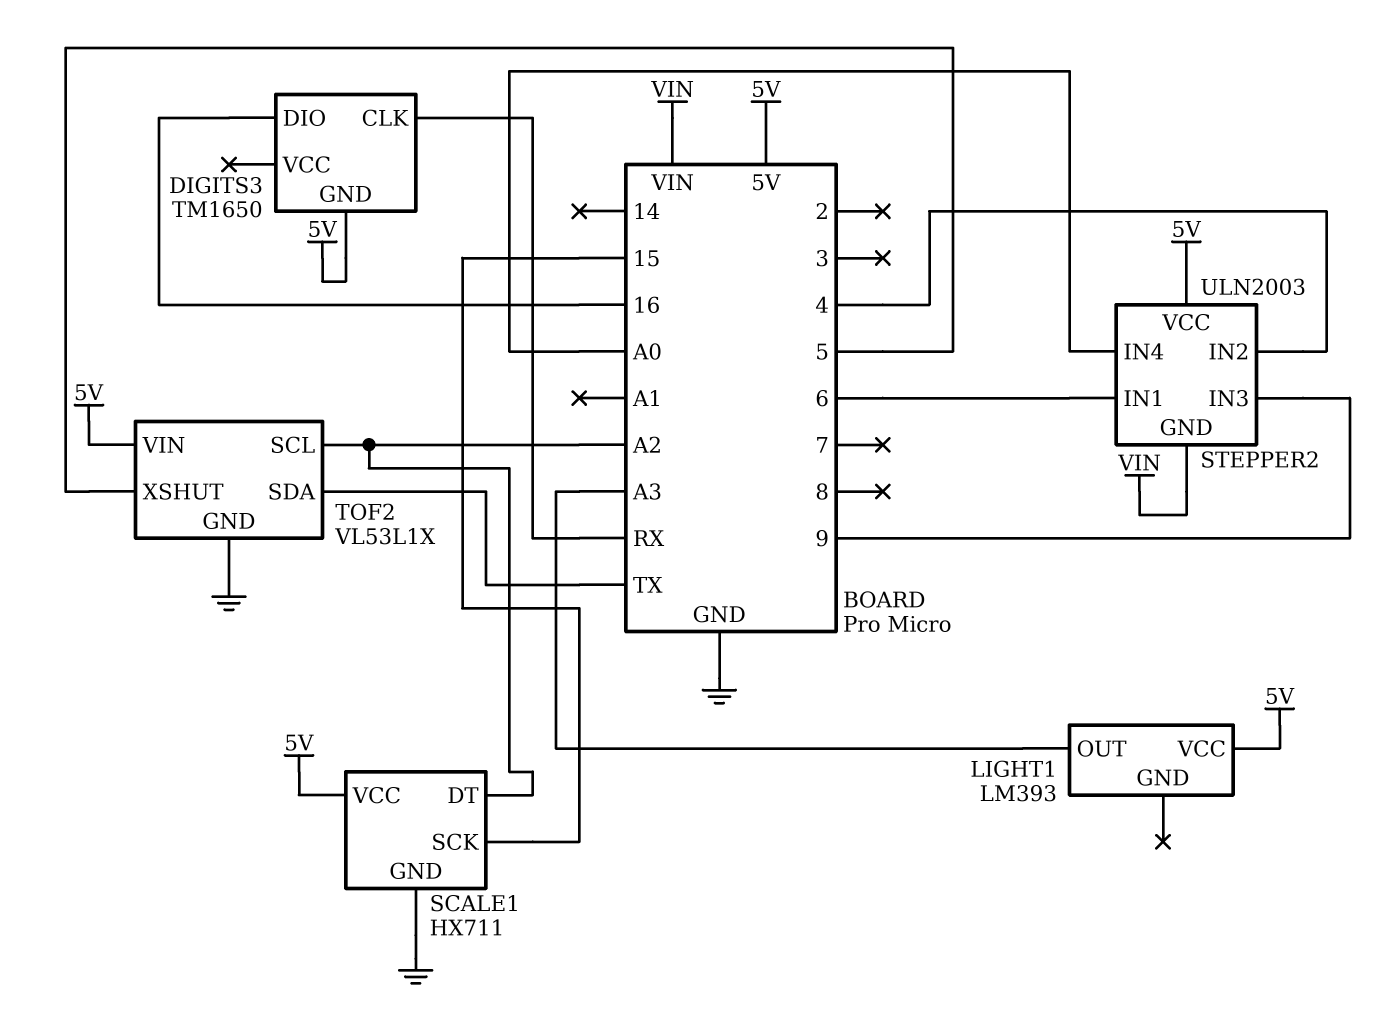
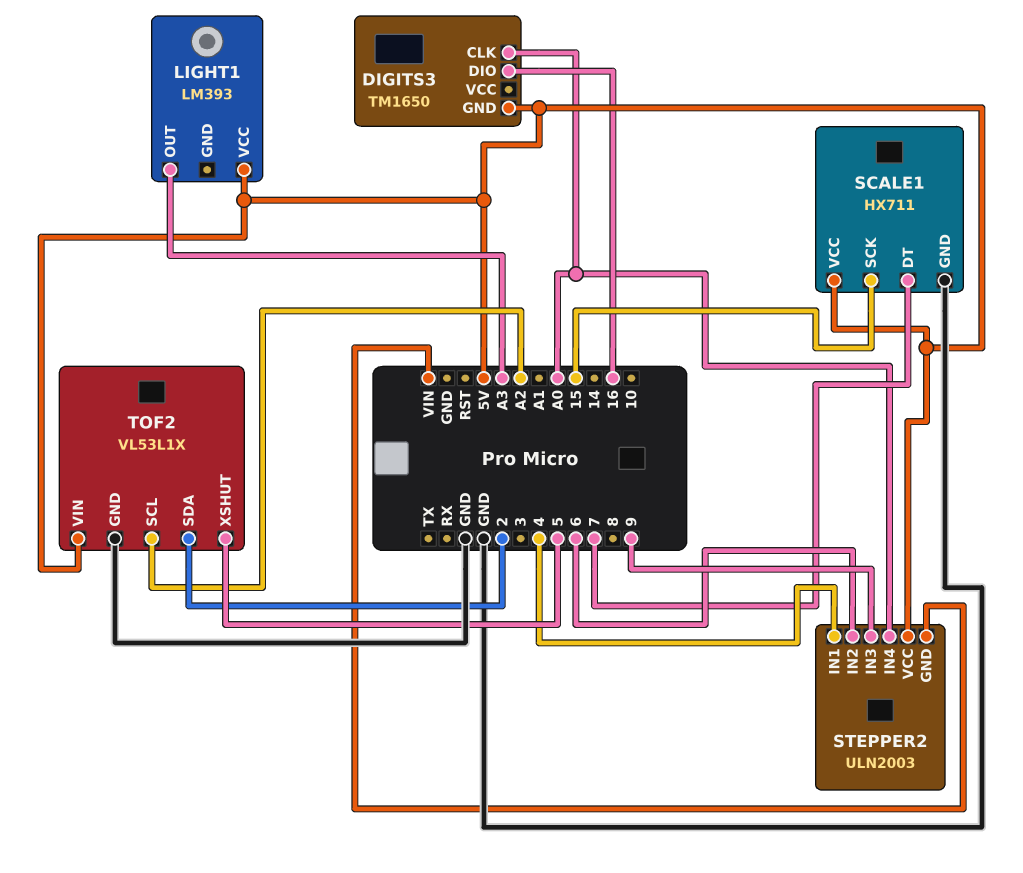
DIGITS3 pin CLK: RX -> A0
SCALE1 pin DT: A2 -> 7
STEPPER2 pin IN1: 6 -> 4
STEPPER2 pin IN2: 4 -> 6
TOF2 pin SDA: TX -> 2

